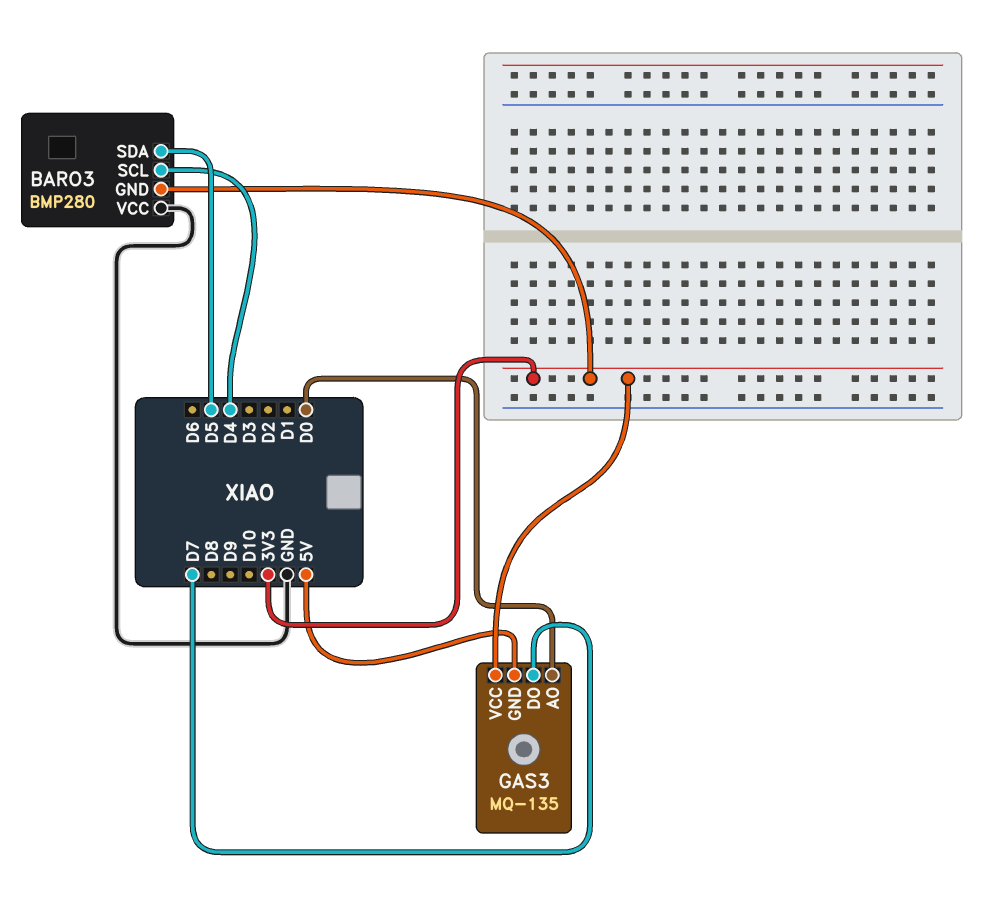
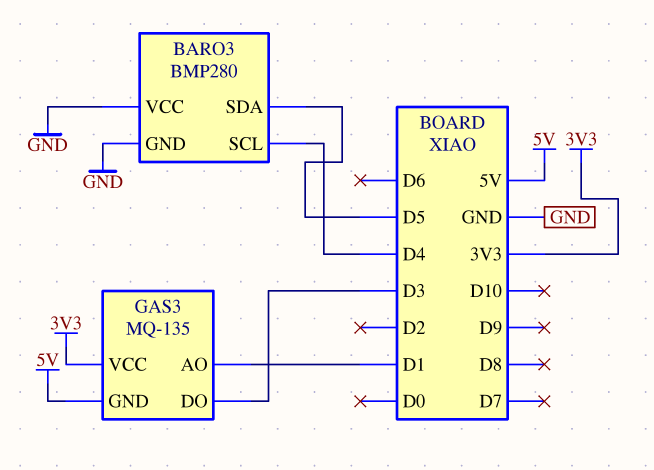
BARO3 pin GND: 3V3 -> GND
GAS3 pin AO: D0 -> D1
GAS3 pin DO: D7 -> D3

